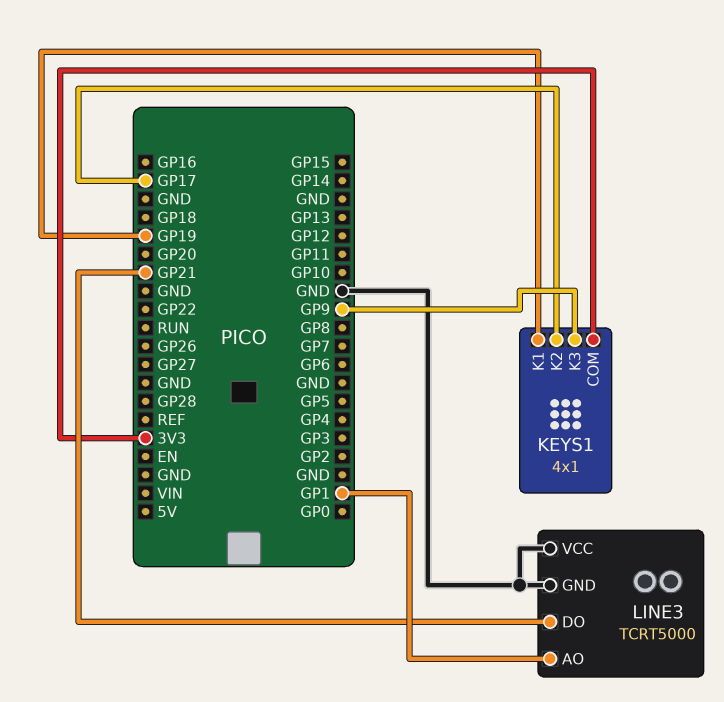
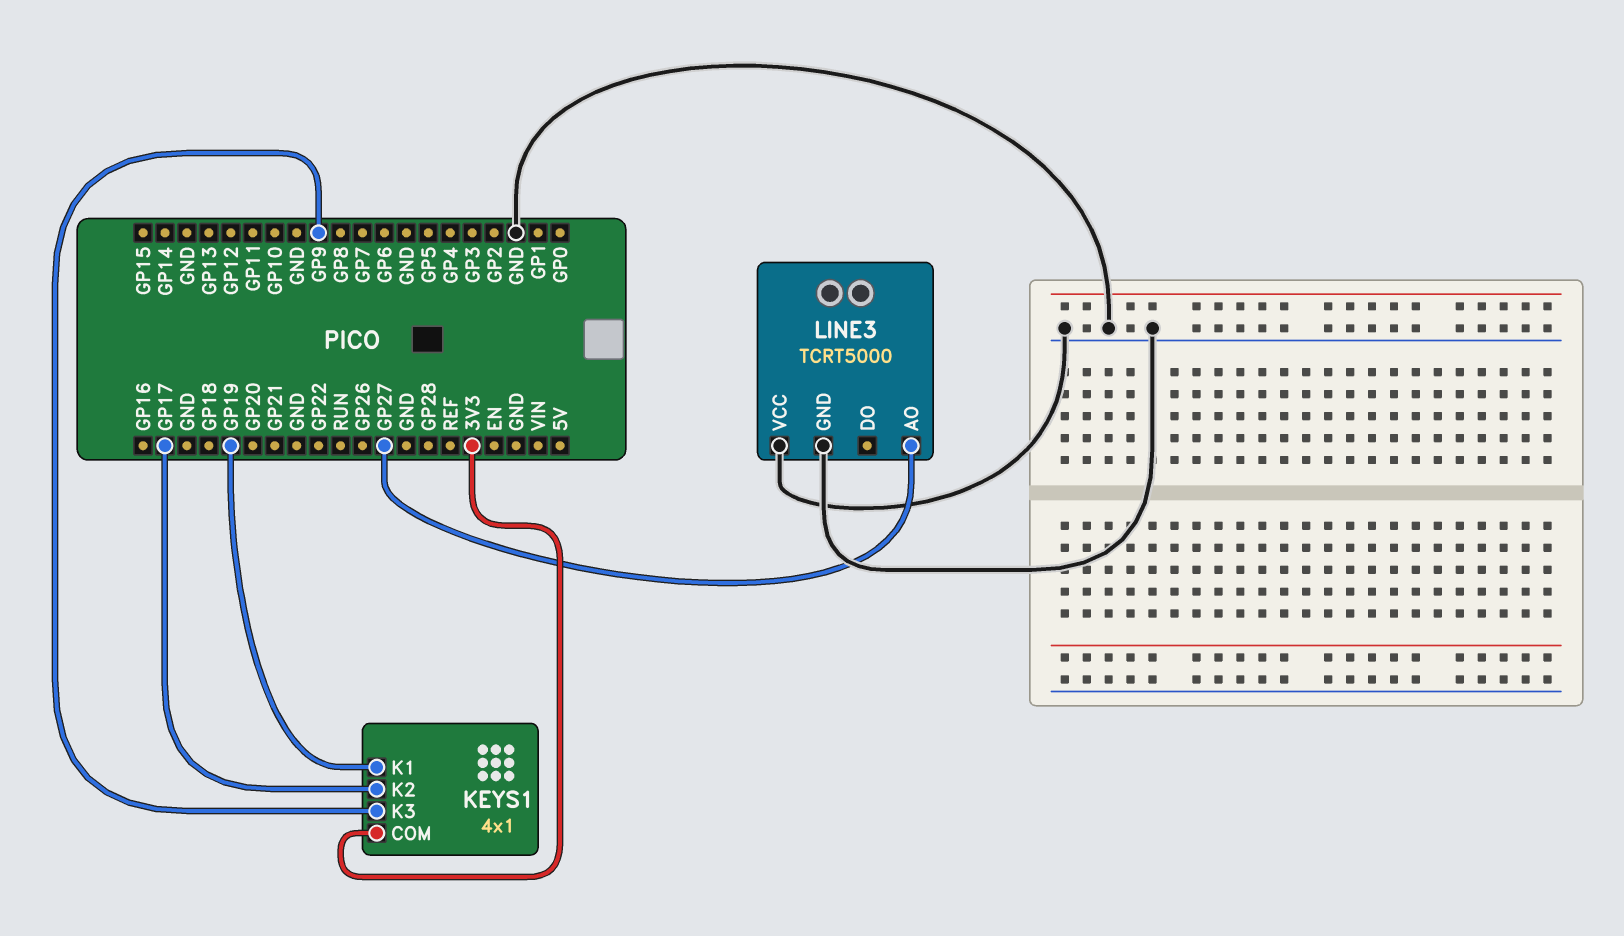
LINE3 pin AO: GP1 -> GP27
LINE3 pin DO: GP21 -> none

